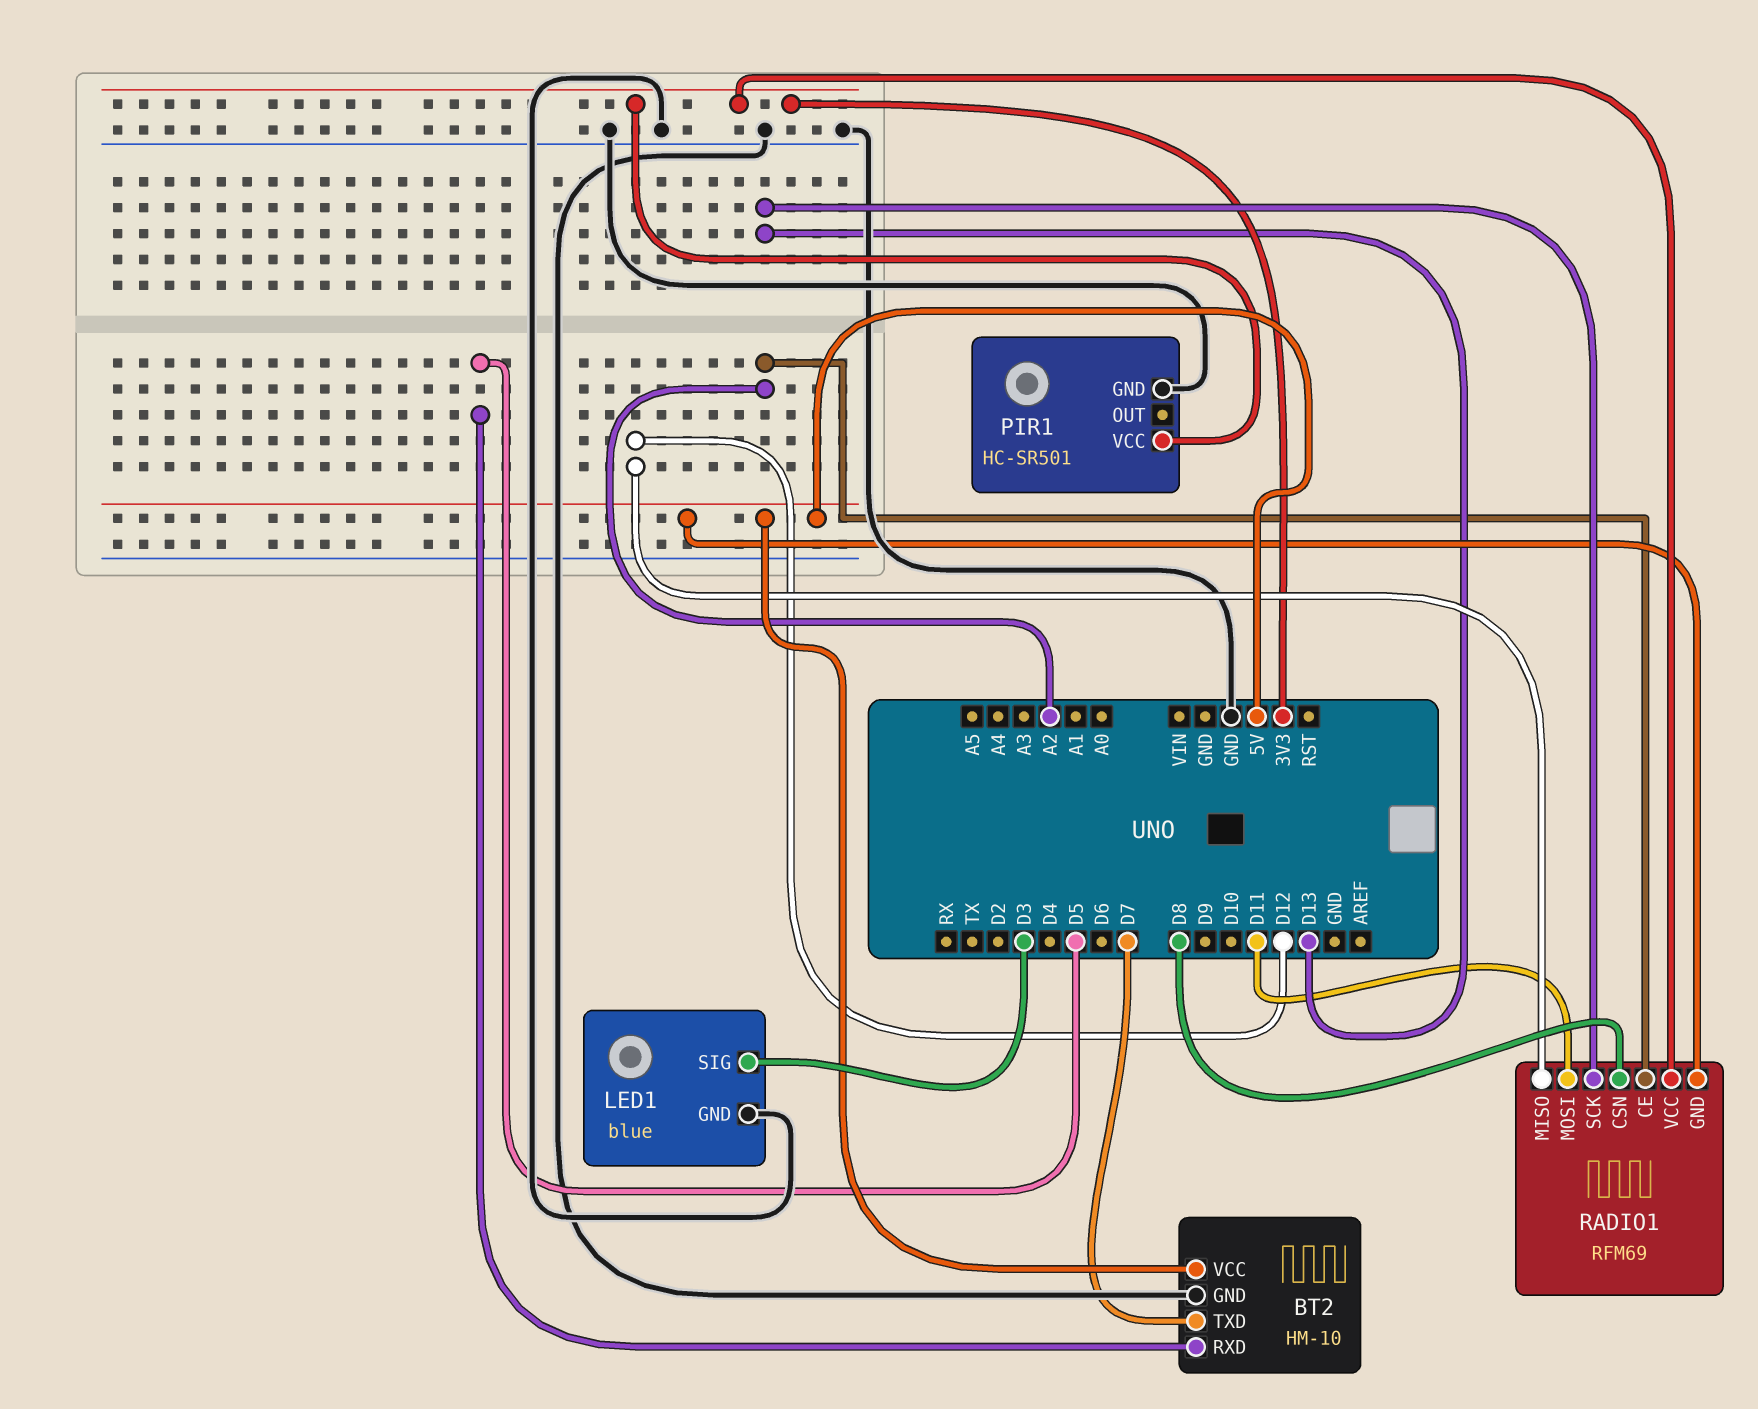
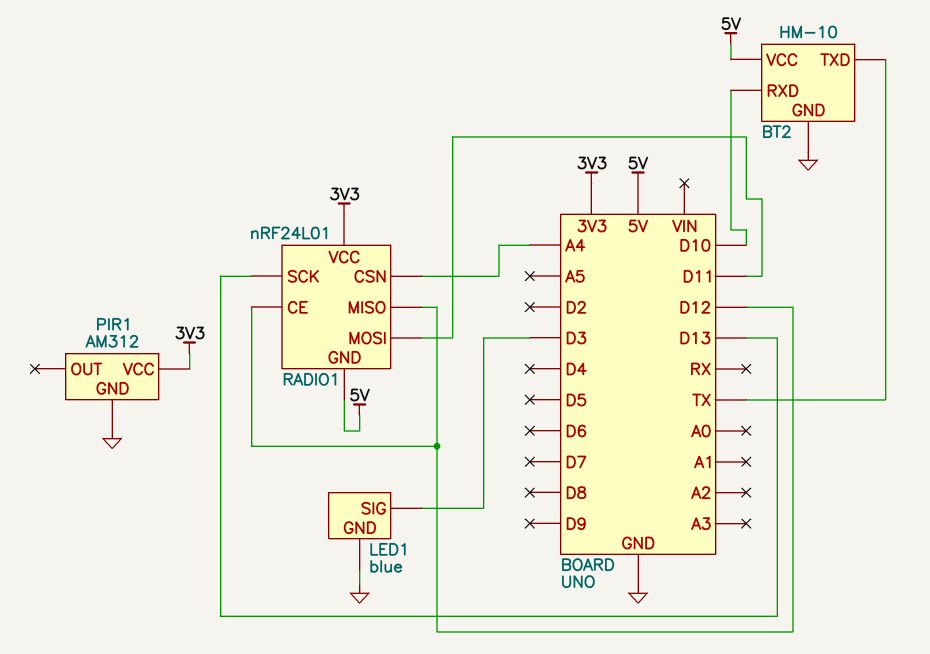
BT2 pin RXD: D5 -> D10
BT2 pin TXD: D7 -> TX
PIR1: HC-SR501 -> AM312
RADIO1: RFM69 -> nRF24L01
RADIO1 pin CE: A2 -> D12
RADIO1 pin CSN: D8 -> A4

